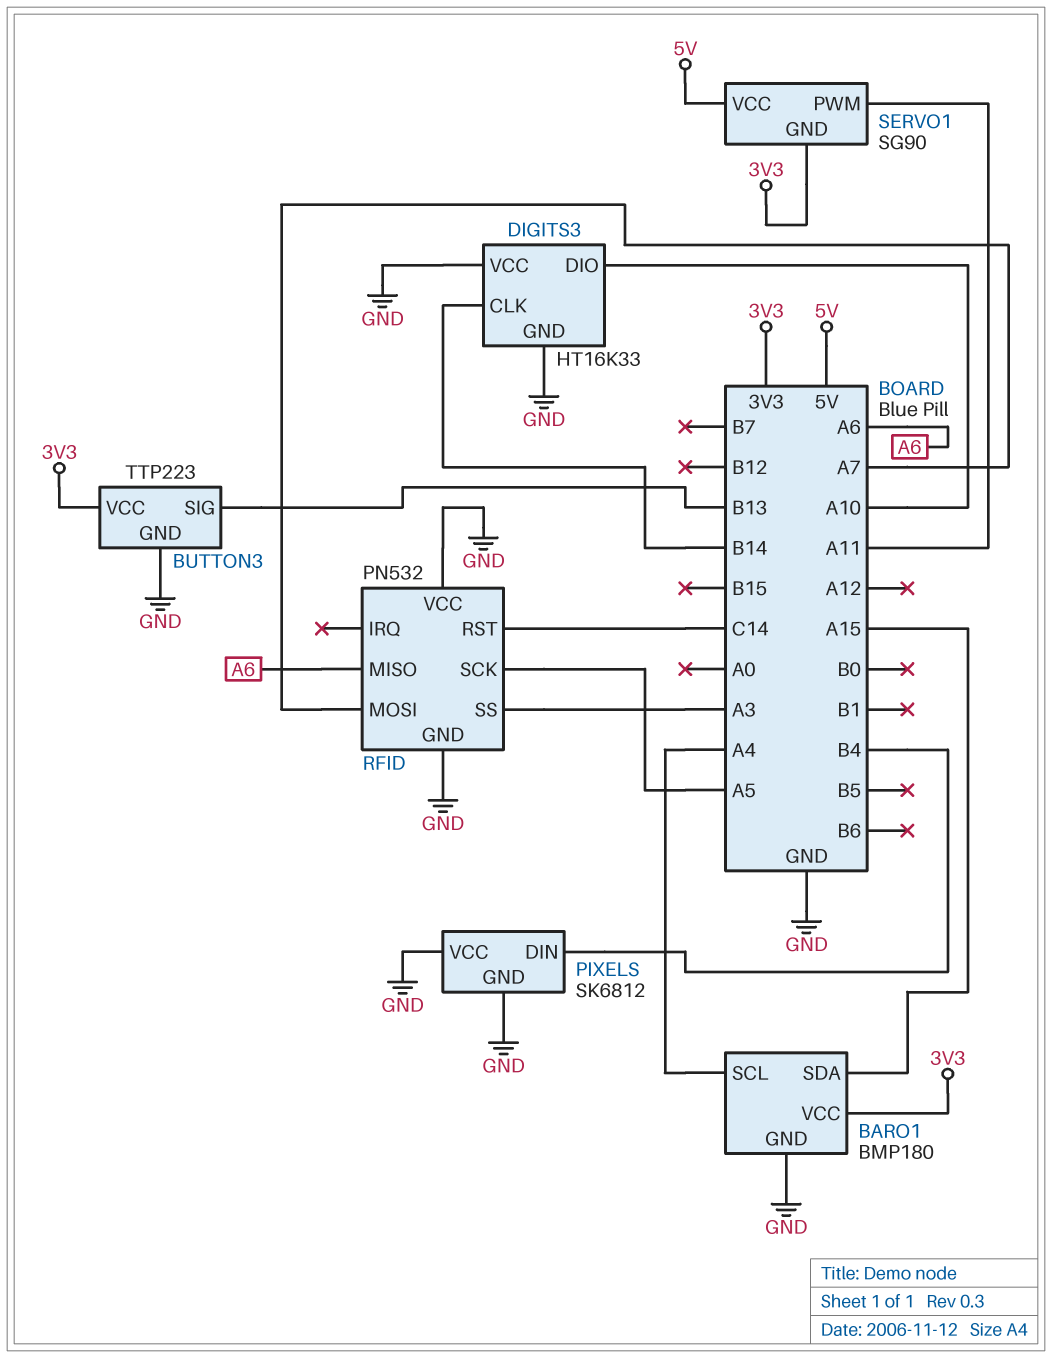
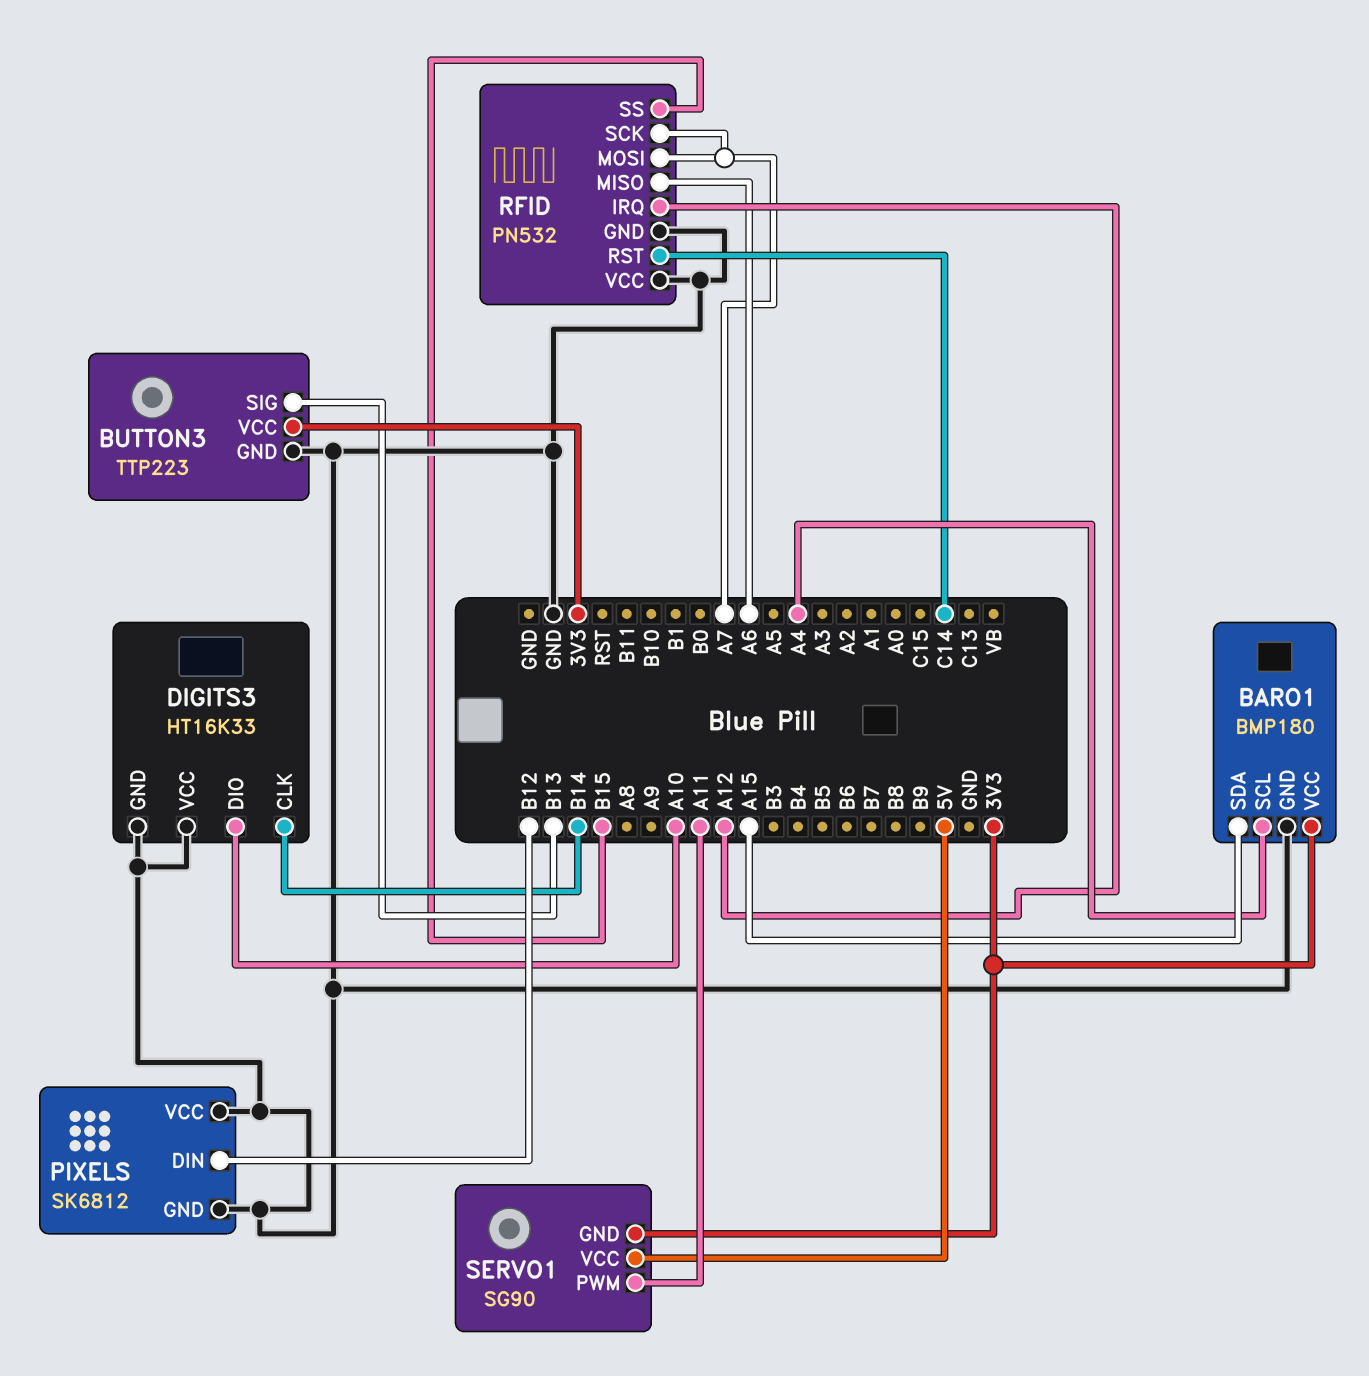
PIXELS pin DIN: B4 -> B12
RFID pin IRQ: none -> A12
RFID pin SCK: A5 -> A7
RFID pin SS: A3 -> B15

